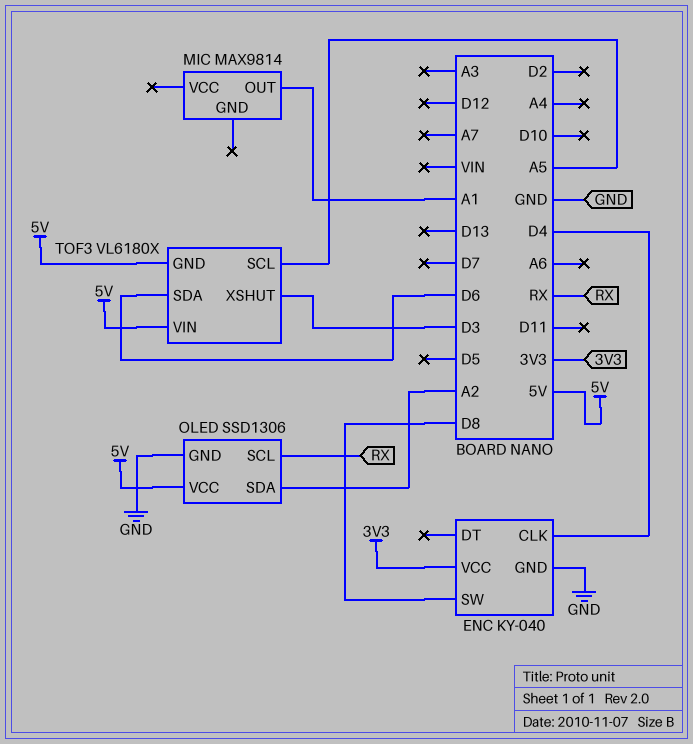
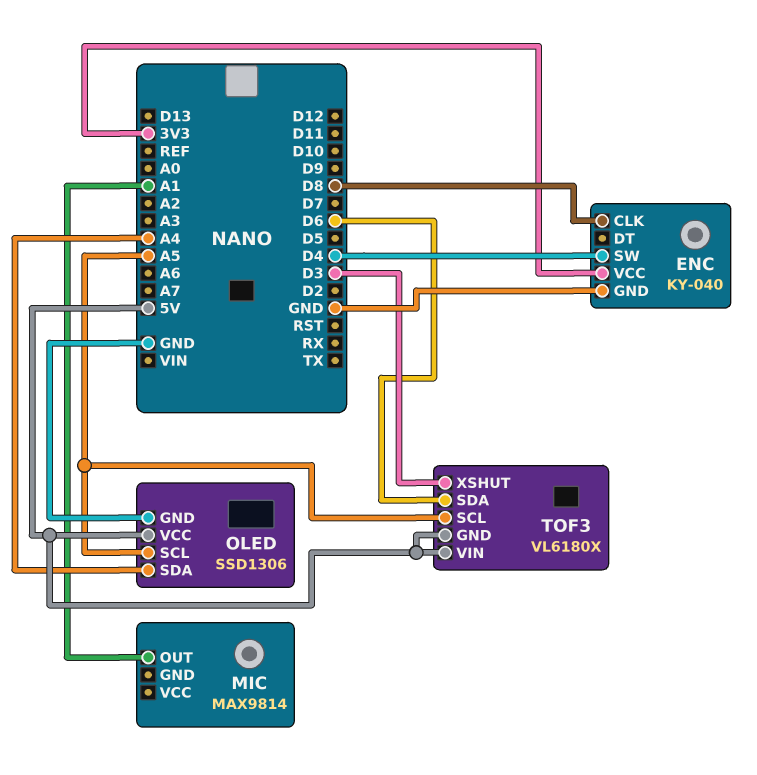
ENC pin CLK: D4 -> D8
ENC pin SW: D8 -> D4
OLED pin SCL: RX -> A5
OLED pin SDA: A2 -> A4

